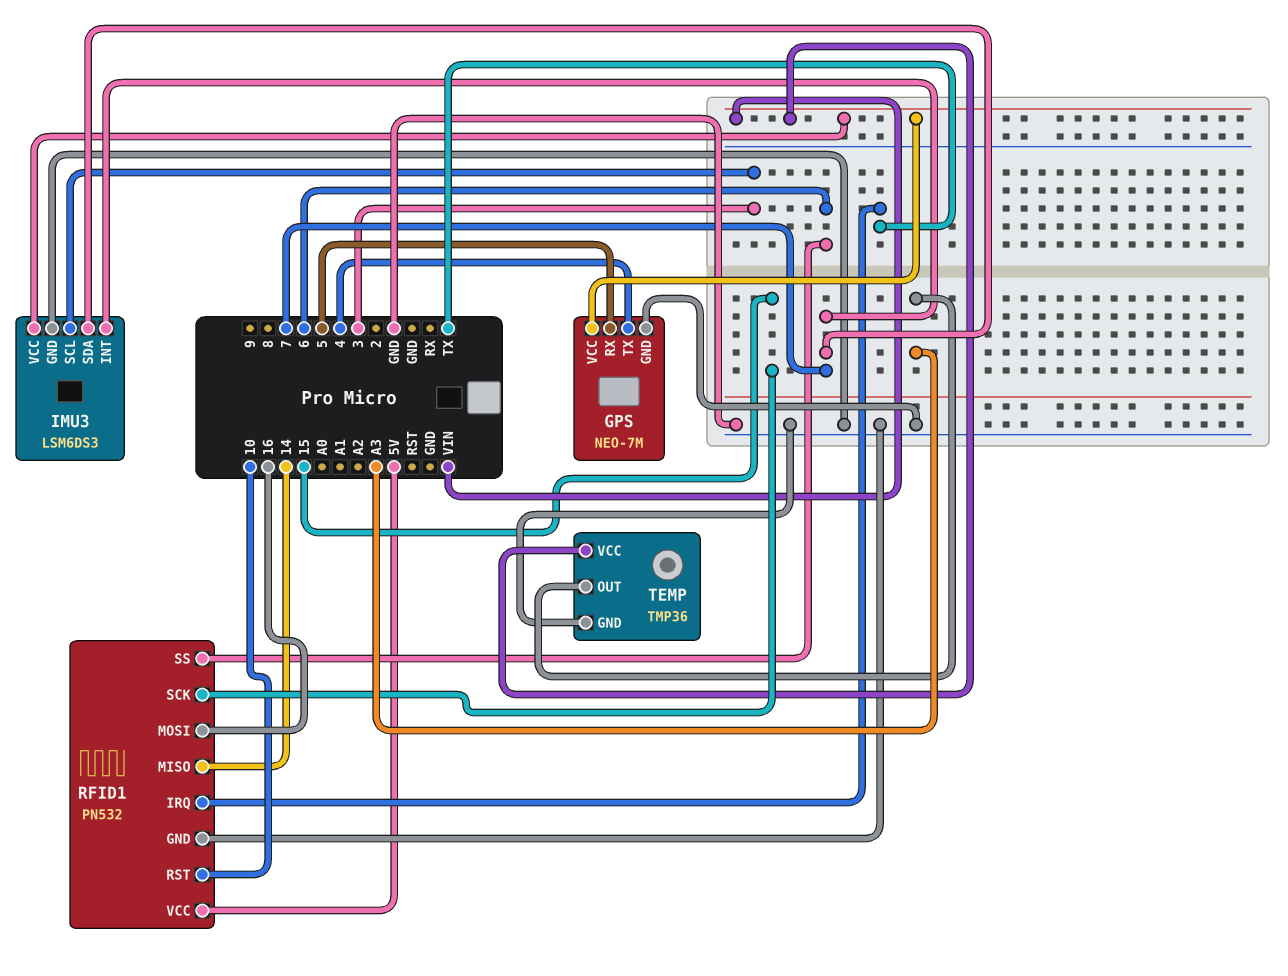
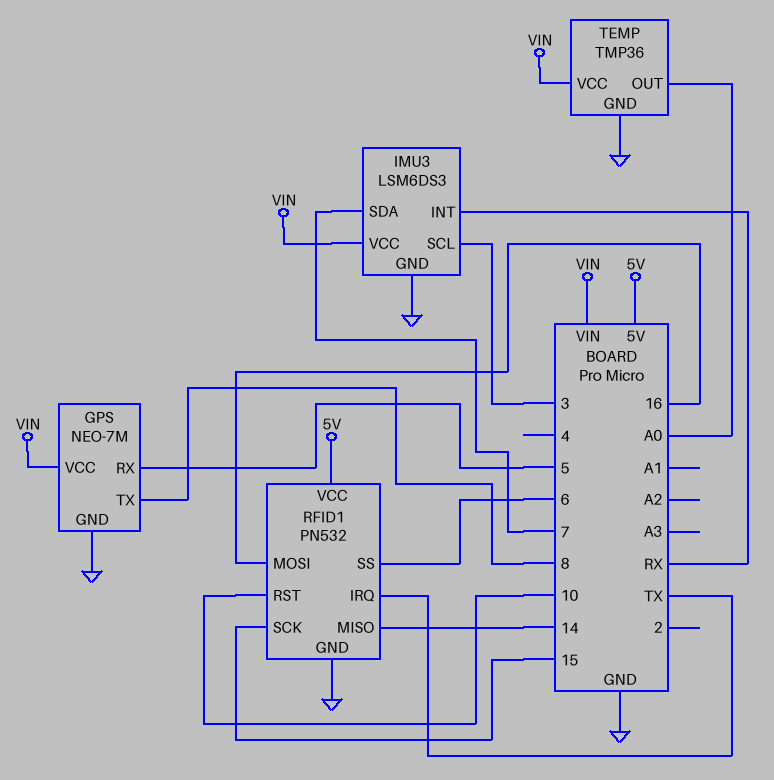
GPS pin TX: 4 -> 8
IMU3 pin INT: 7 -> RX
TEMP pin OUT: A3 -> A0

